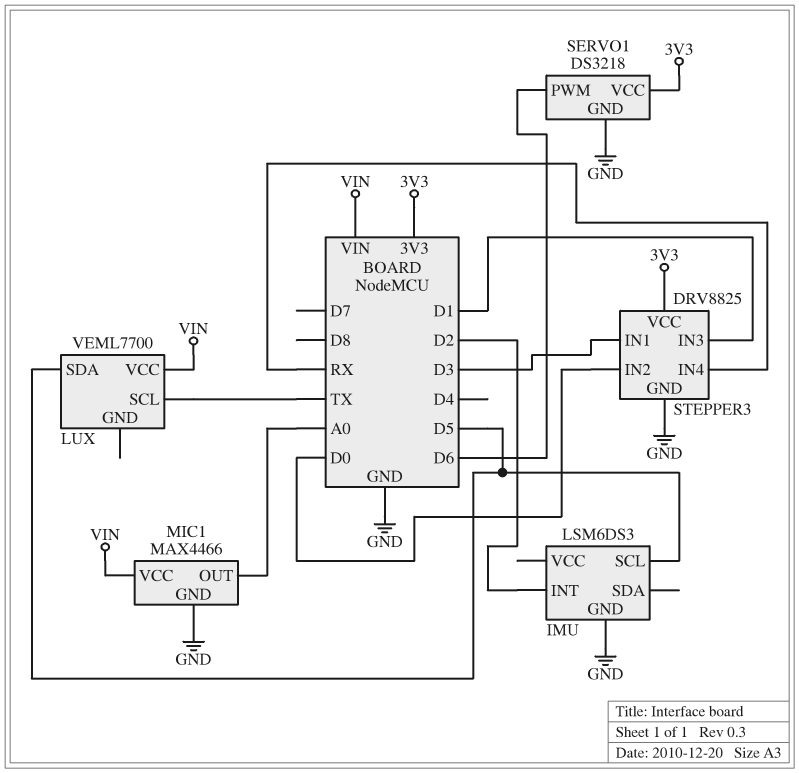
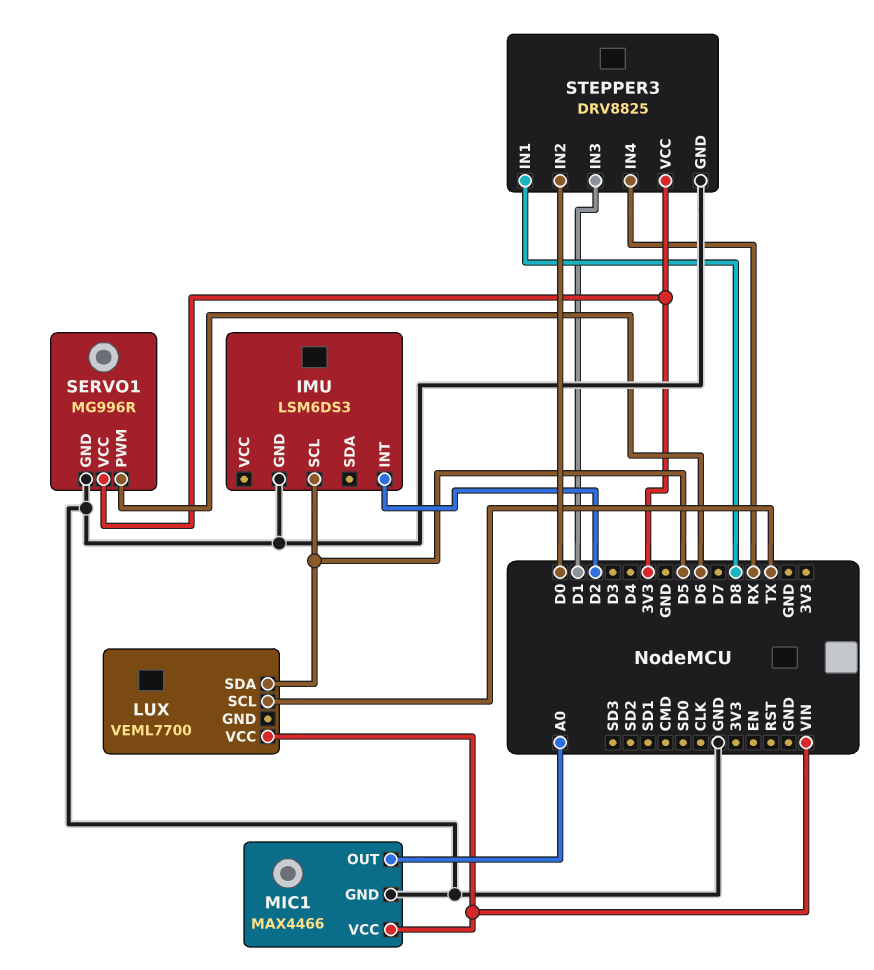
SERVO1: DS3218 -> MG996R
STEPPER3 pin IN1: D3 -> D8

